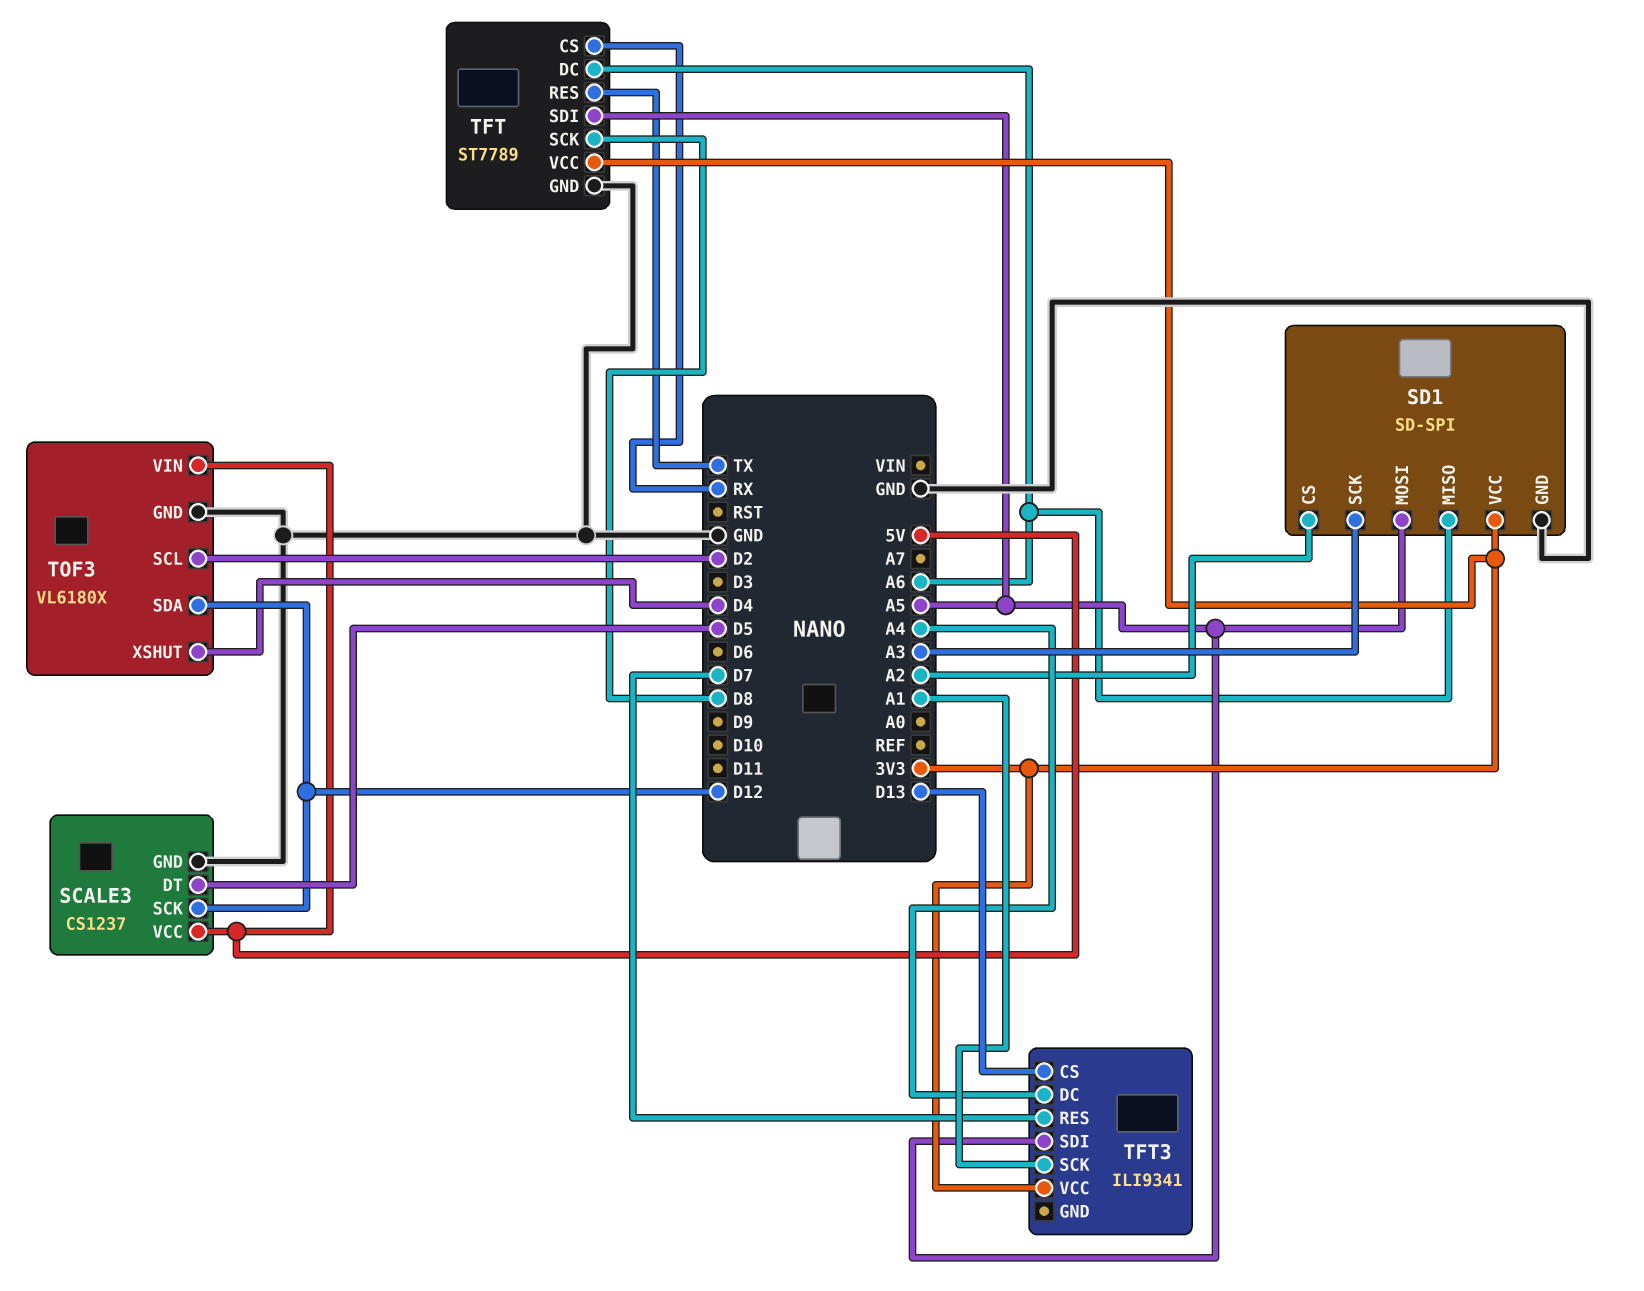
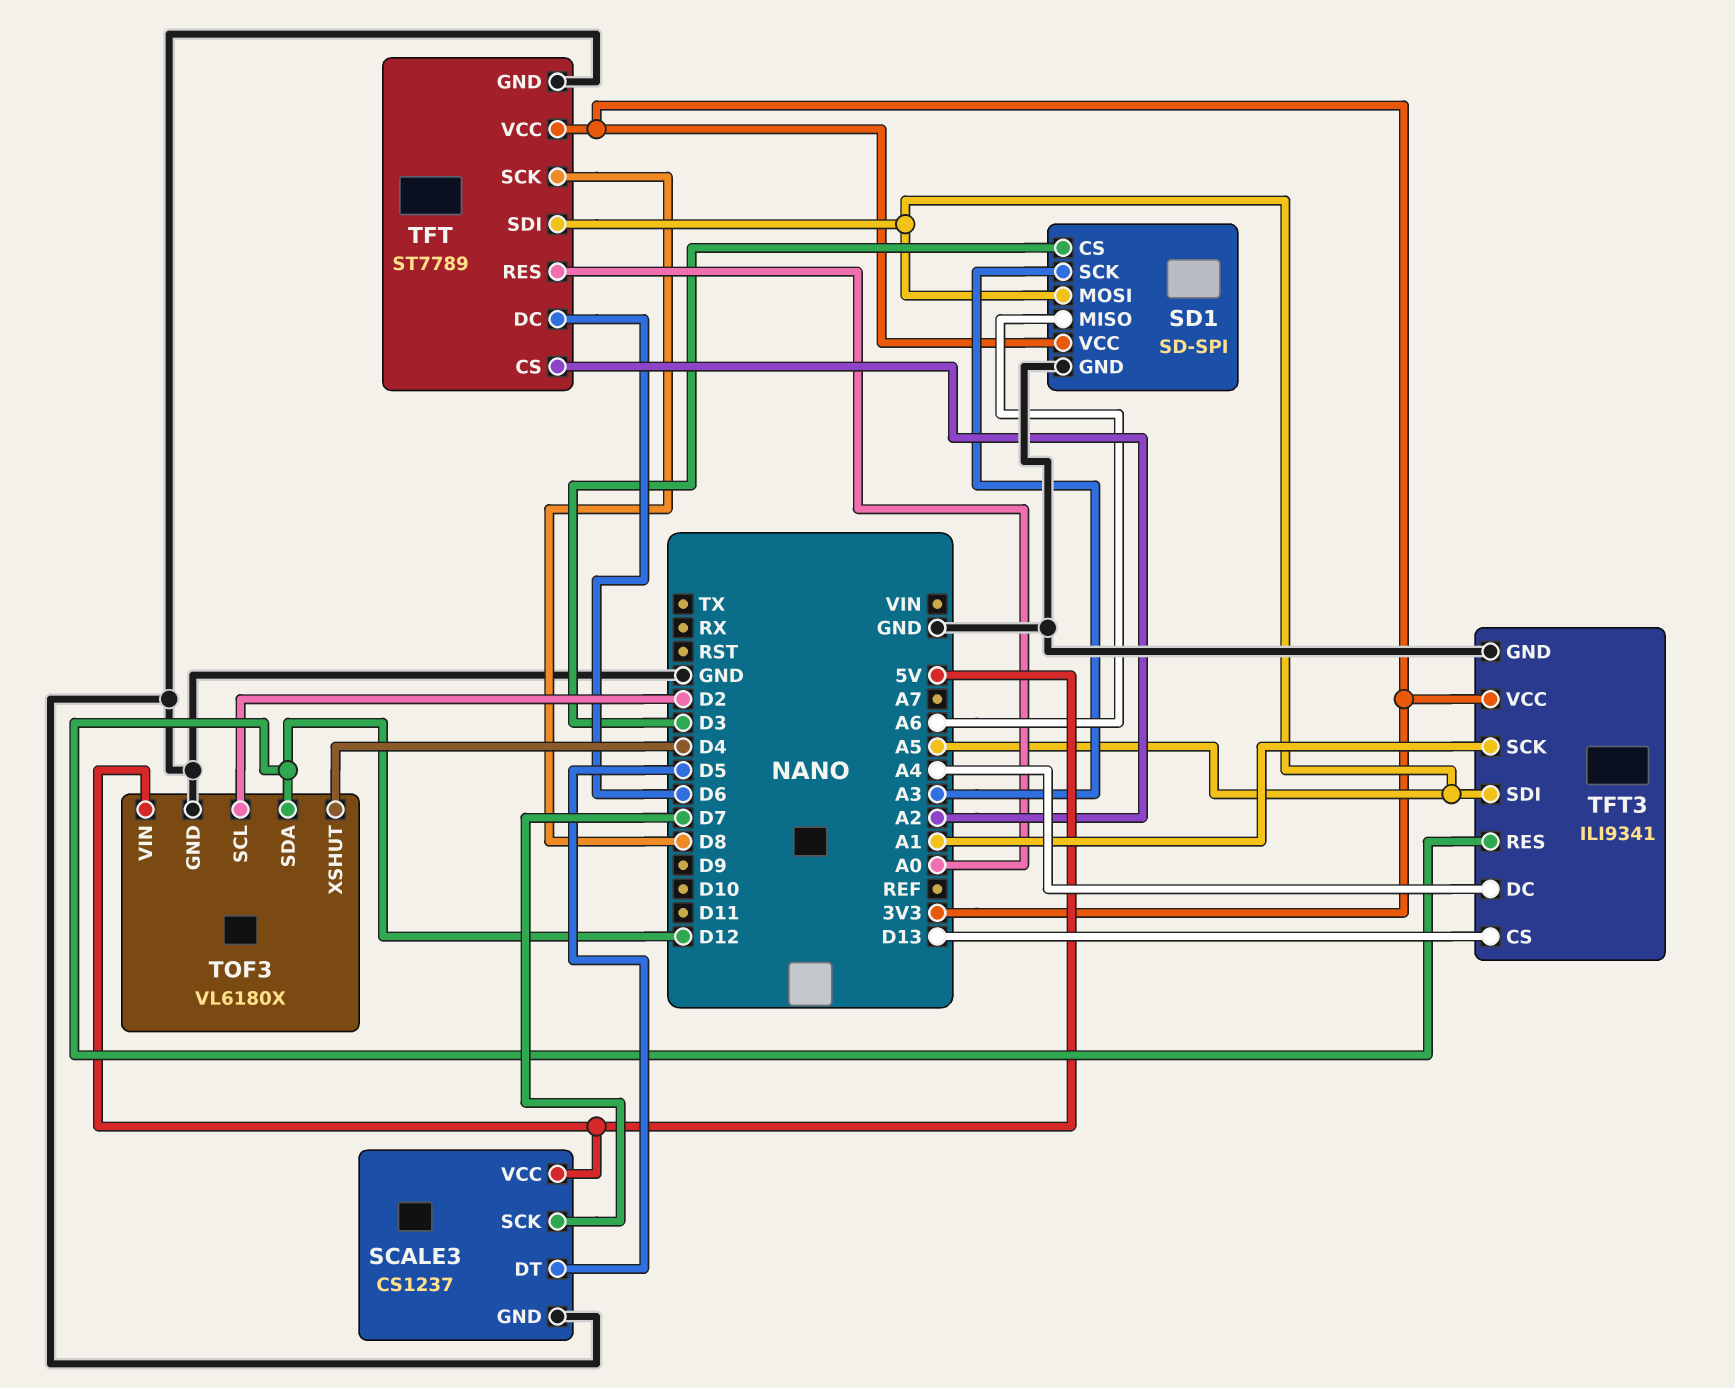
SCALE3 pin SCK: D12 -> D7
SD1 pin CS: A2 -> D3
TFT pin CS: RX -> A2
TFT pin DC: A6 -> D6
TFT pin RES: TX -> A0
TFT3 pin GND: none -> GND
TFT3 pin RES: D7 -> D12

